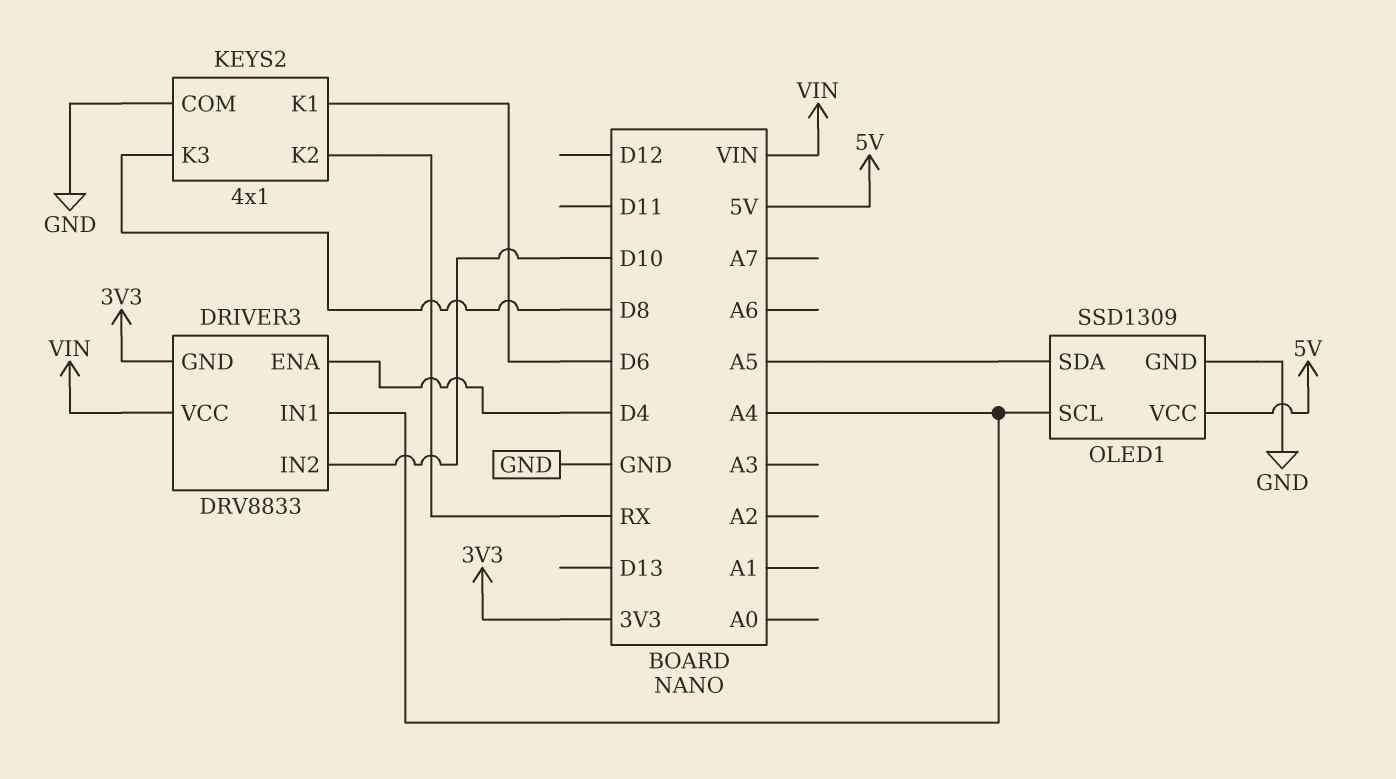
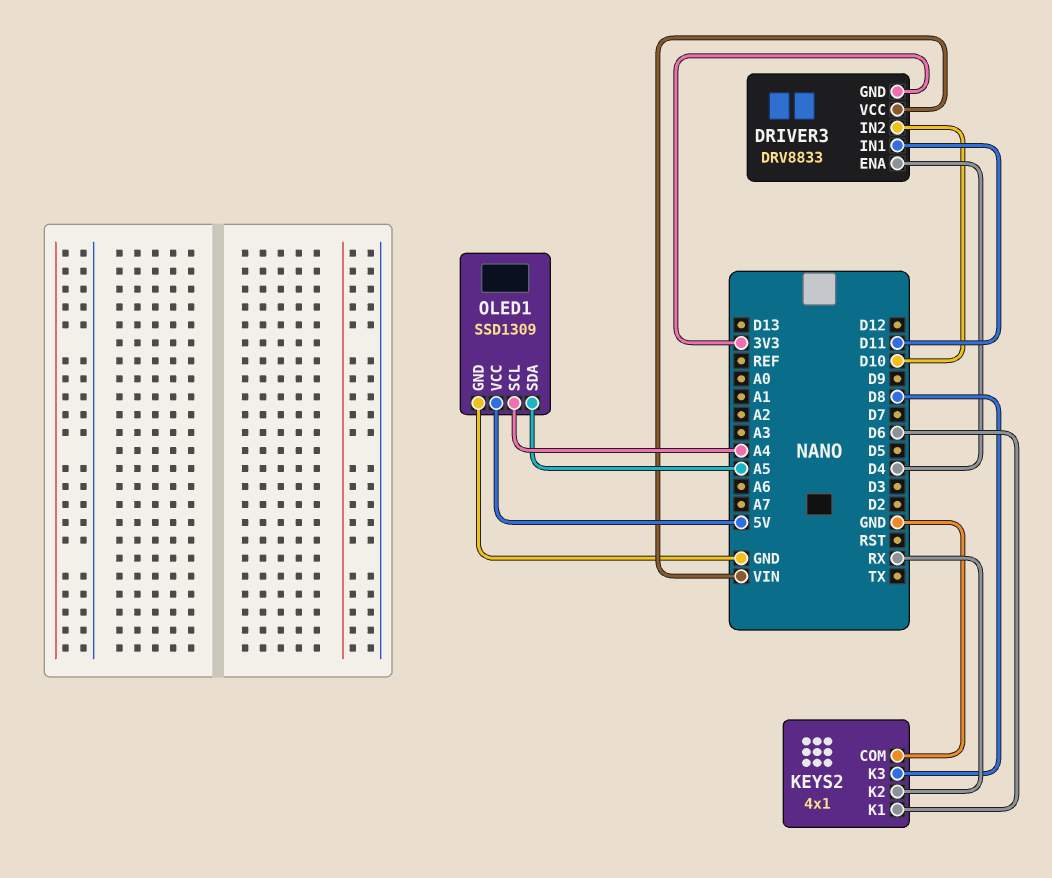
DRIVER3 pin IN1: A4 -> D11

